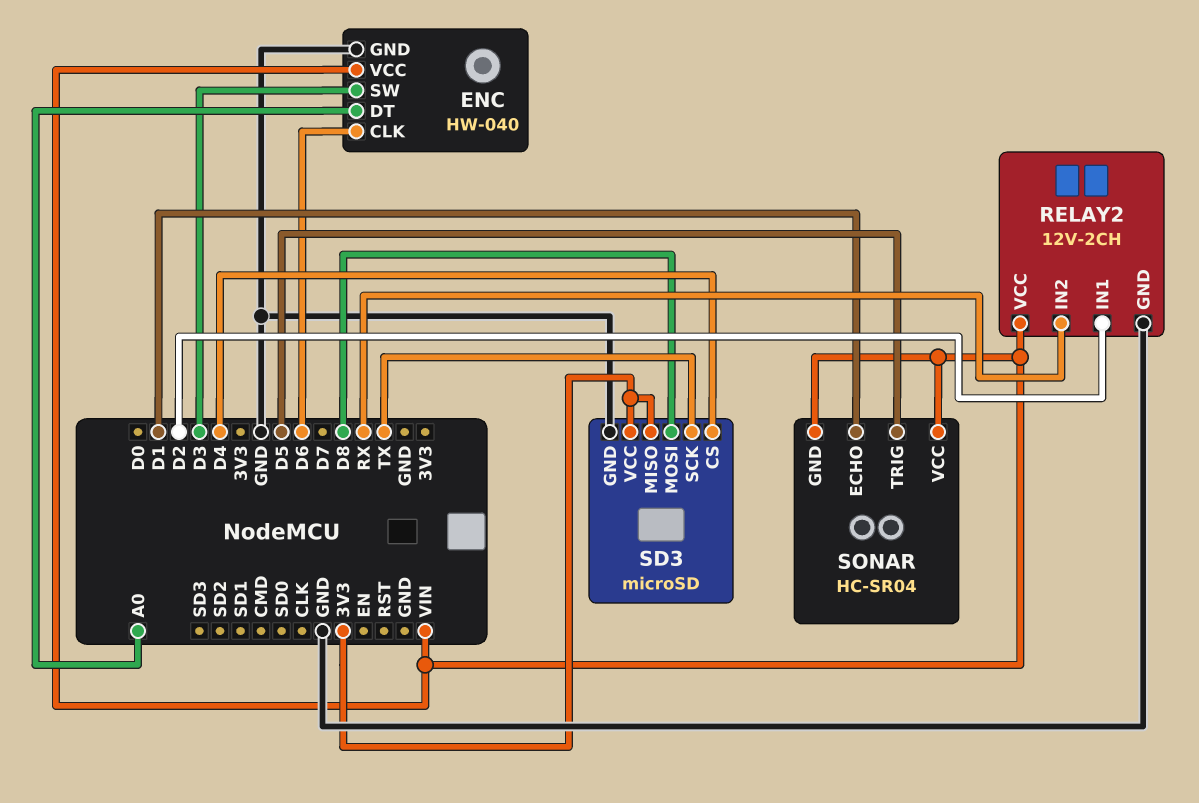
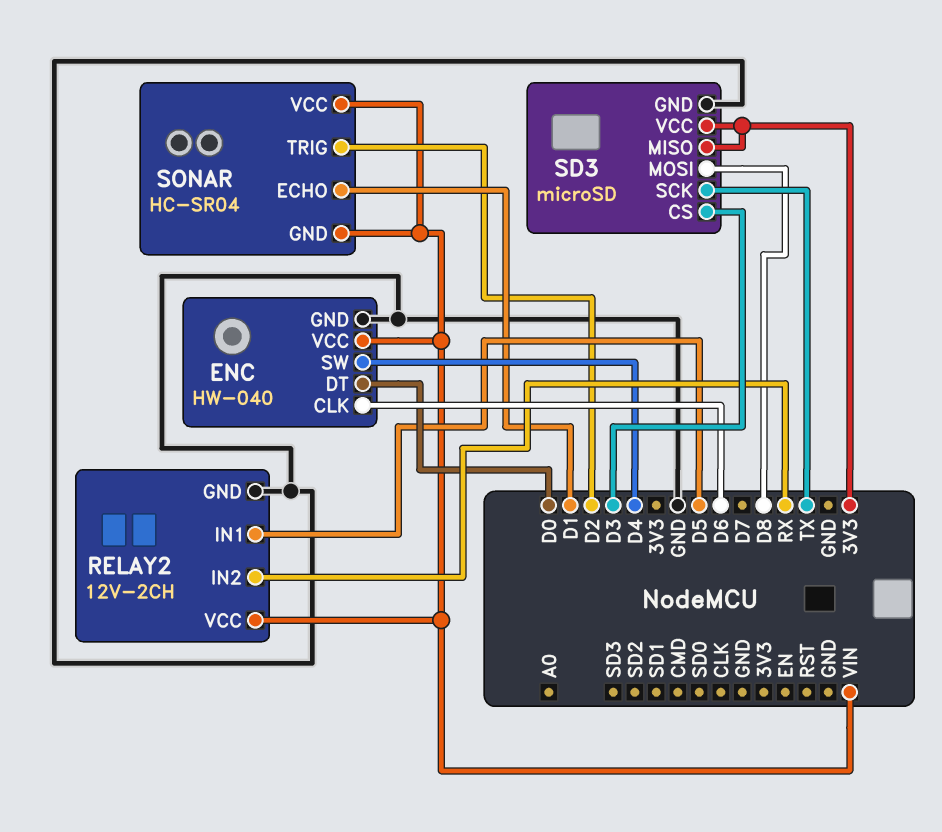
ENC pin DT: A0 -> D0
ENC pin SW: D3 -> D4
RELAY2 pin IN1: D2 -> D5
SD3 pin CS: D4 -> D3
SONAR pin TRIG: D5 -> D2

